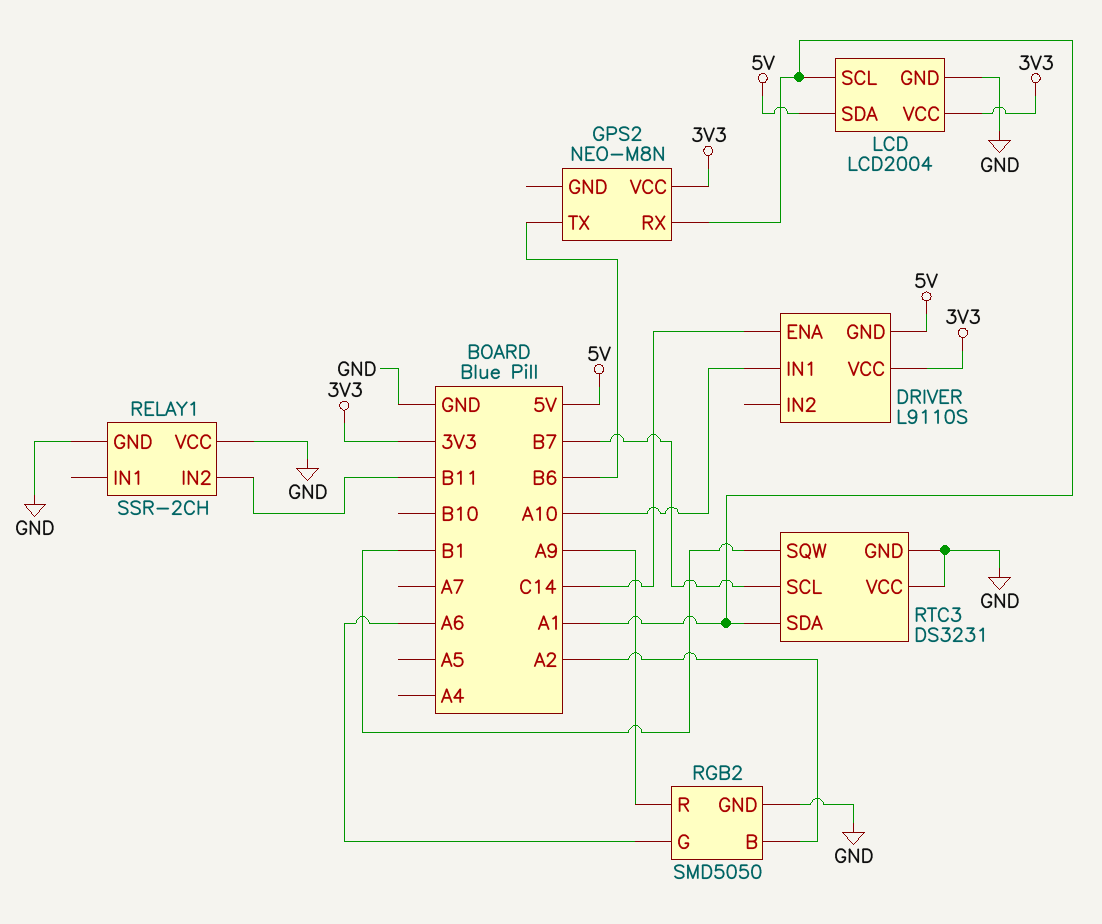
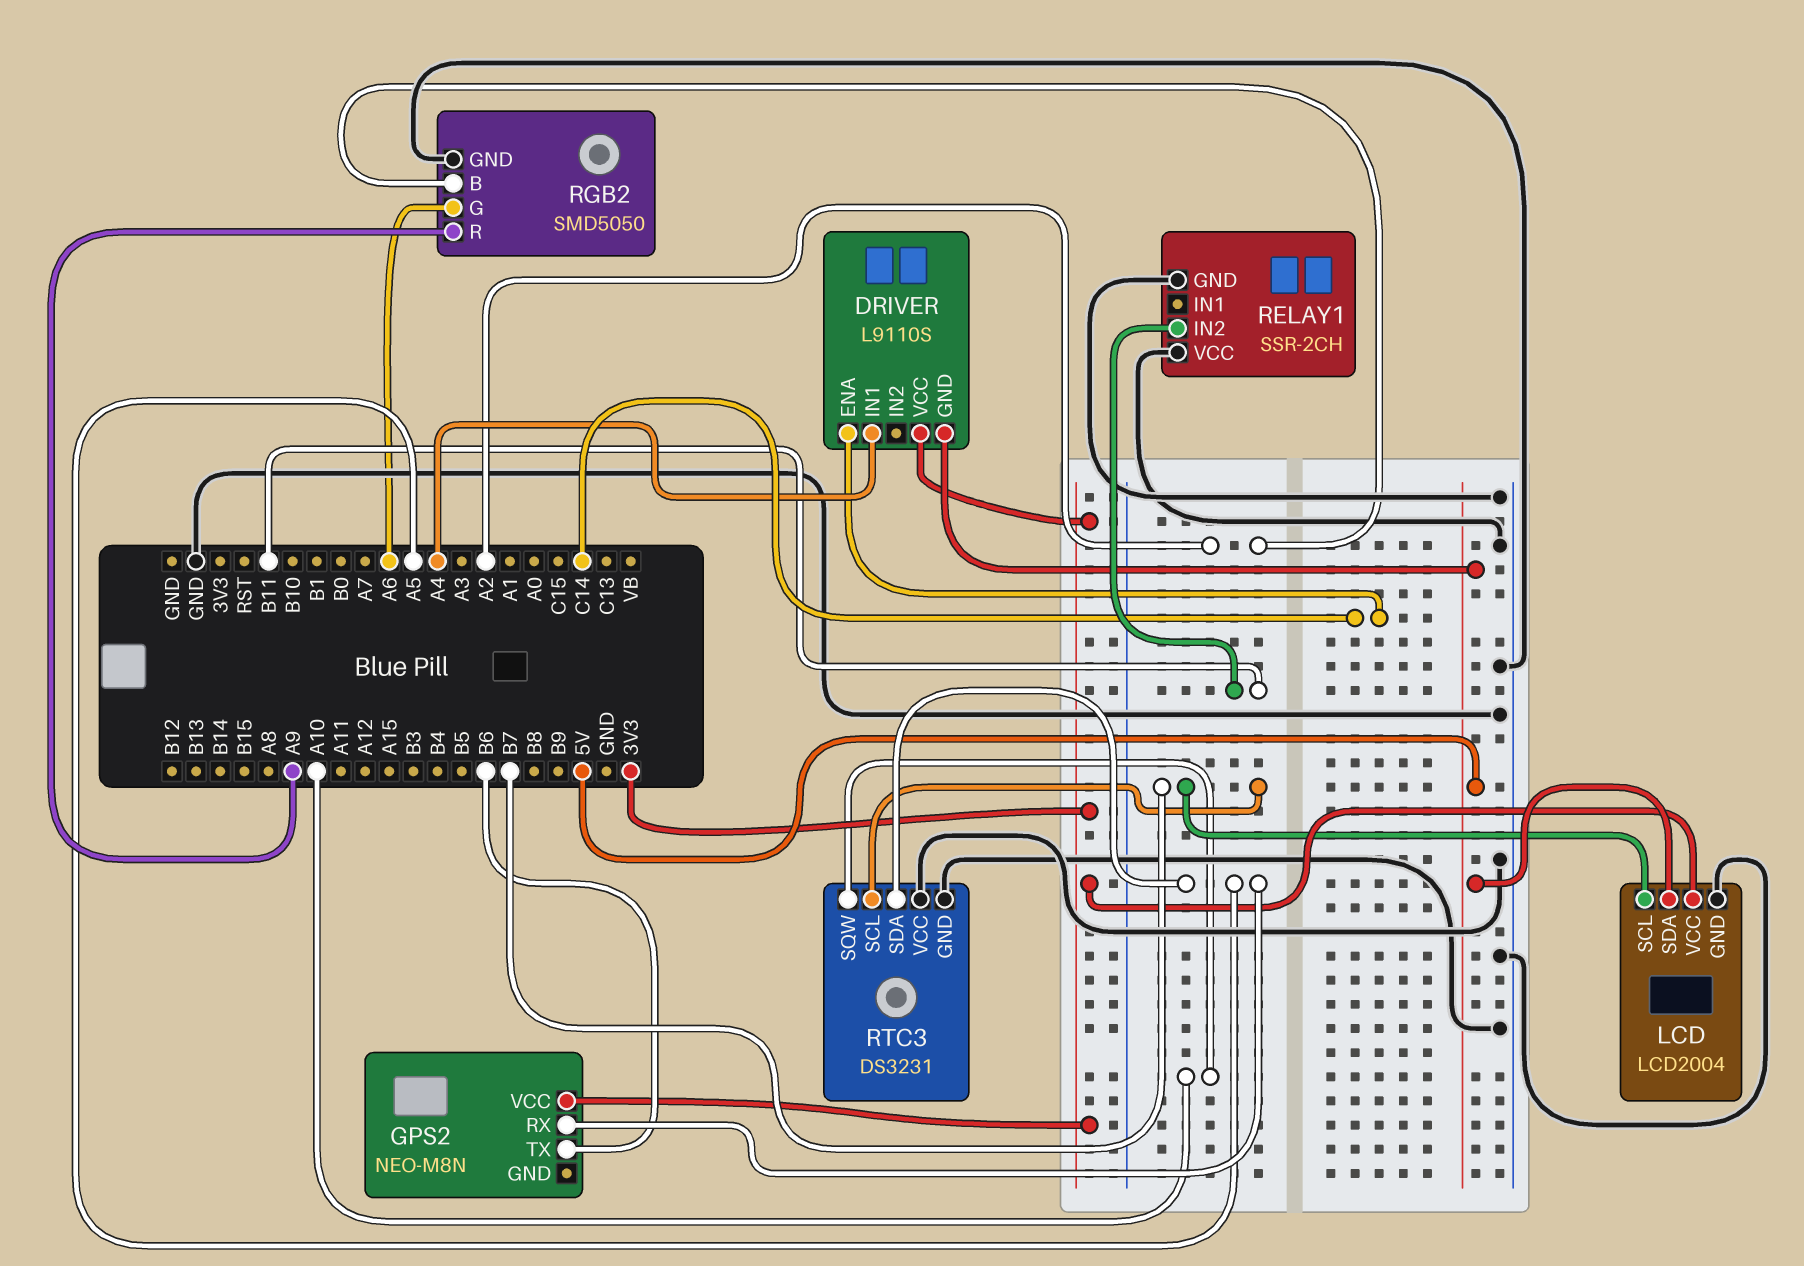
DRIVER pin IN1: A10 -> A4
GPS2 pin RX: A1 -> A5
LCD pin SCL: A1 -> B7
RTC3 pin SDA: A1 -> A5
RTC3 pin SQW: B1 -> A10

